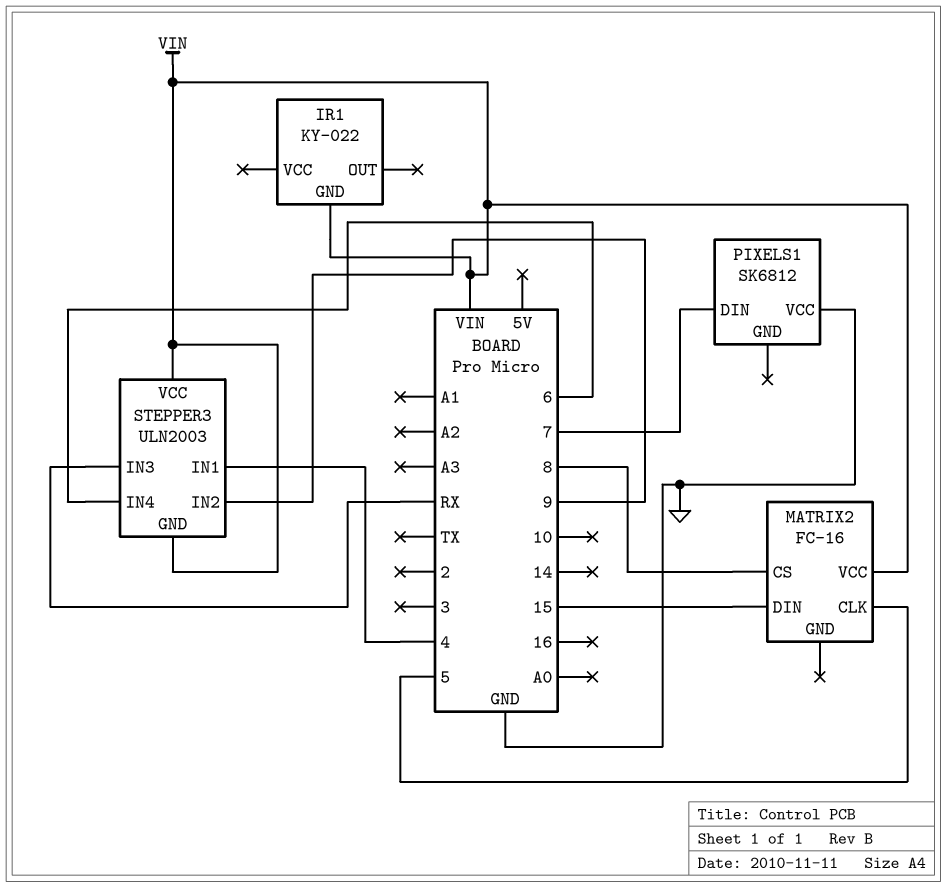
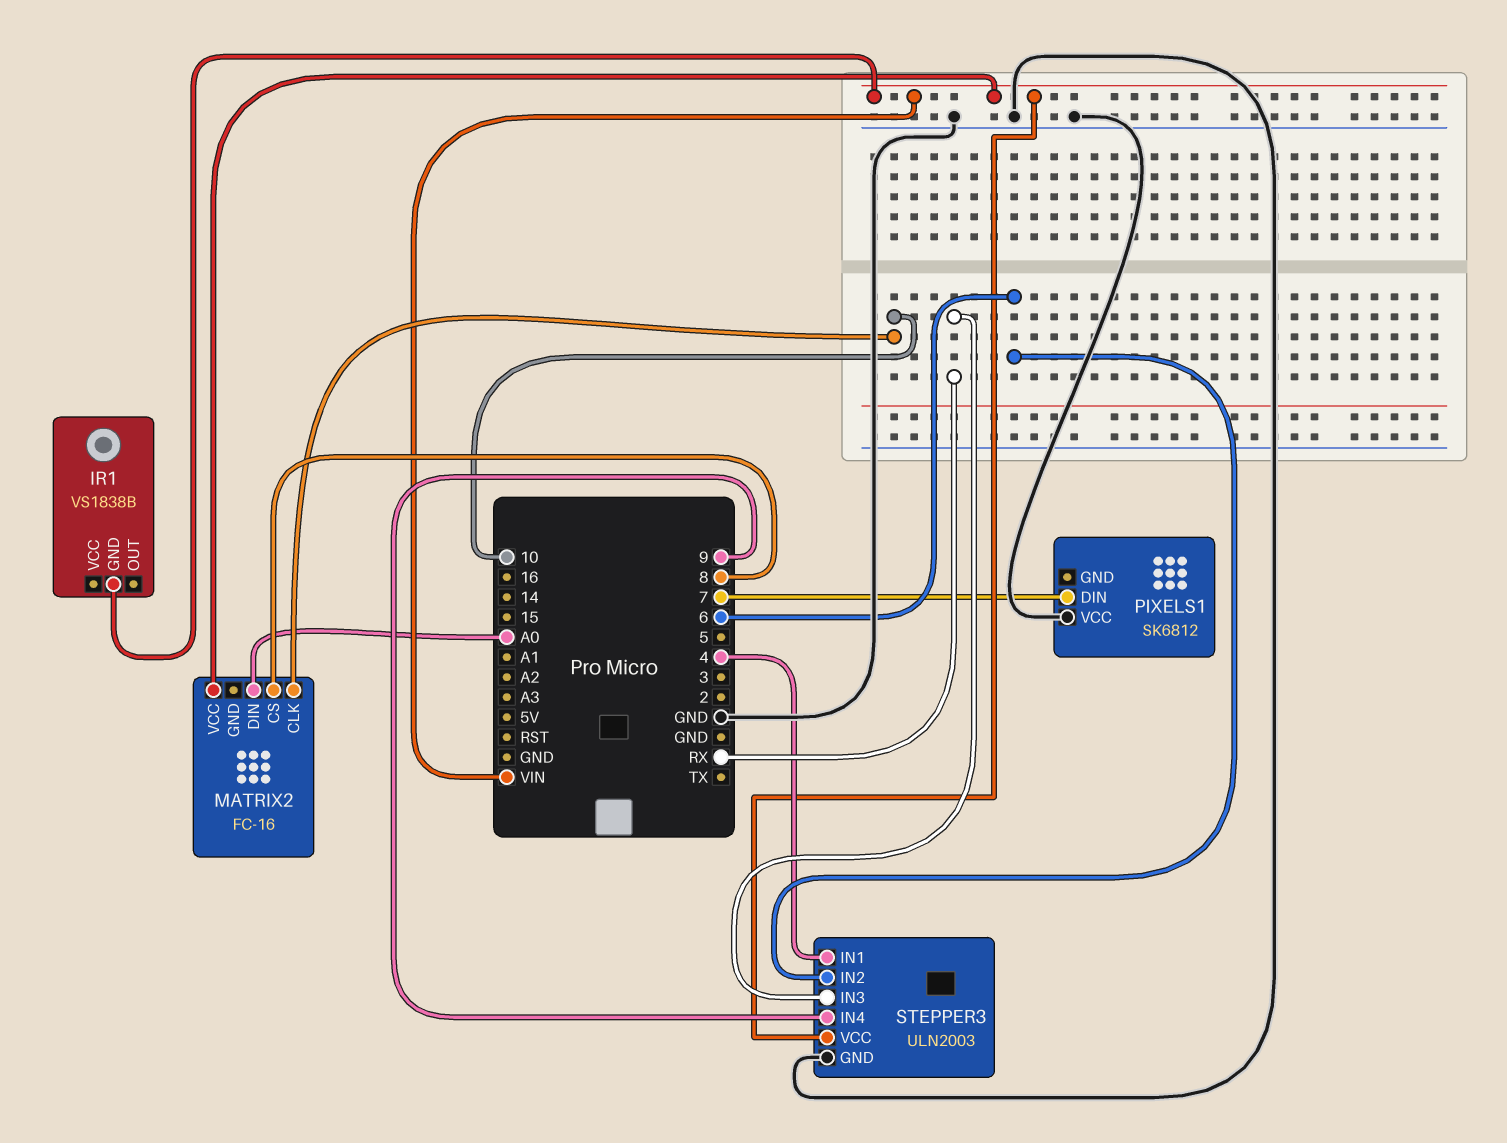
IR1: KY-022 -> VS1838B
MATRIX2 pin CLK: 5 -> 10
MATRIX2 pin DIN: 15 -> A0
STEPPER3 pin GND: VIN -> GND
STEPPER3 pin IN2: 9 -> 6
STEPPER3 pin IN4: 6 -> 9

